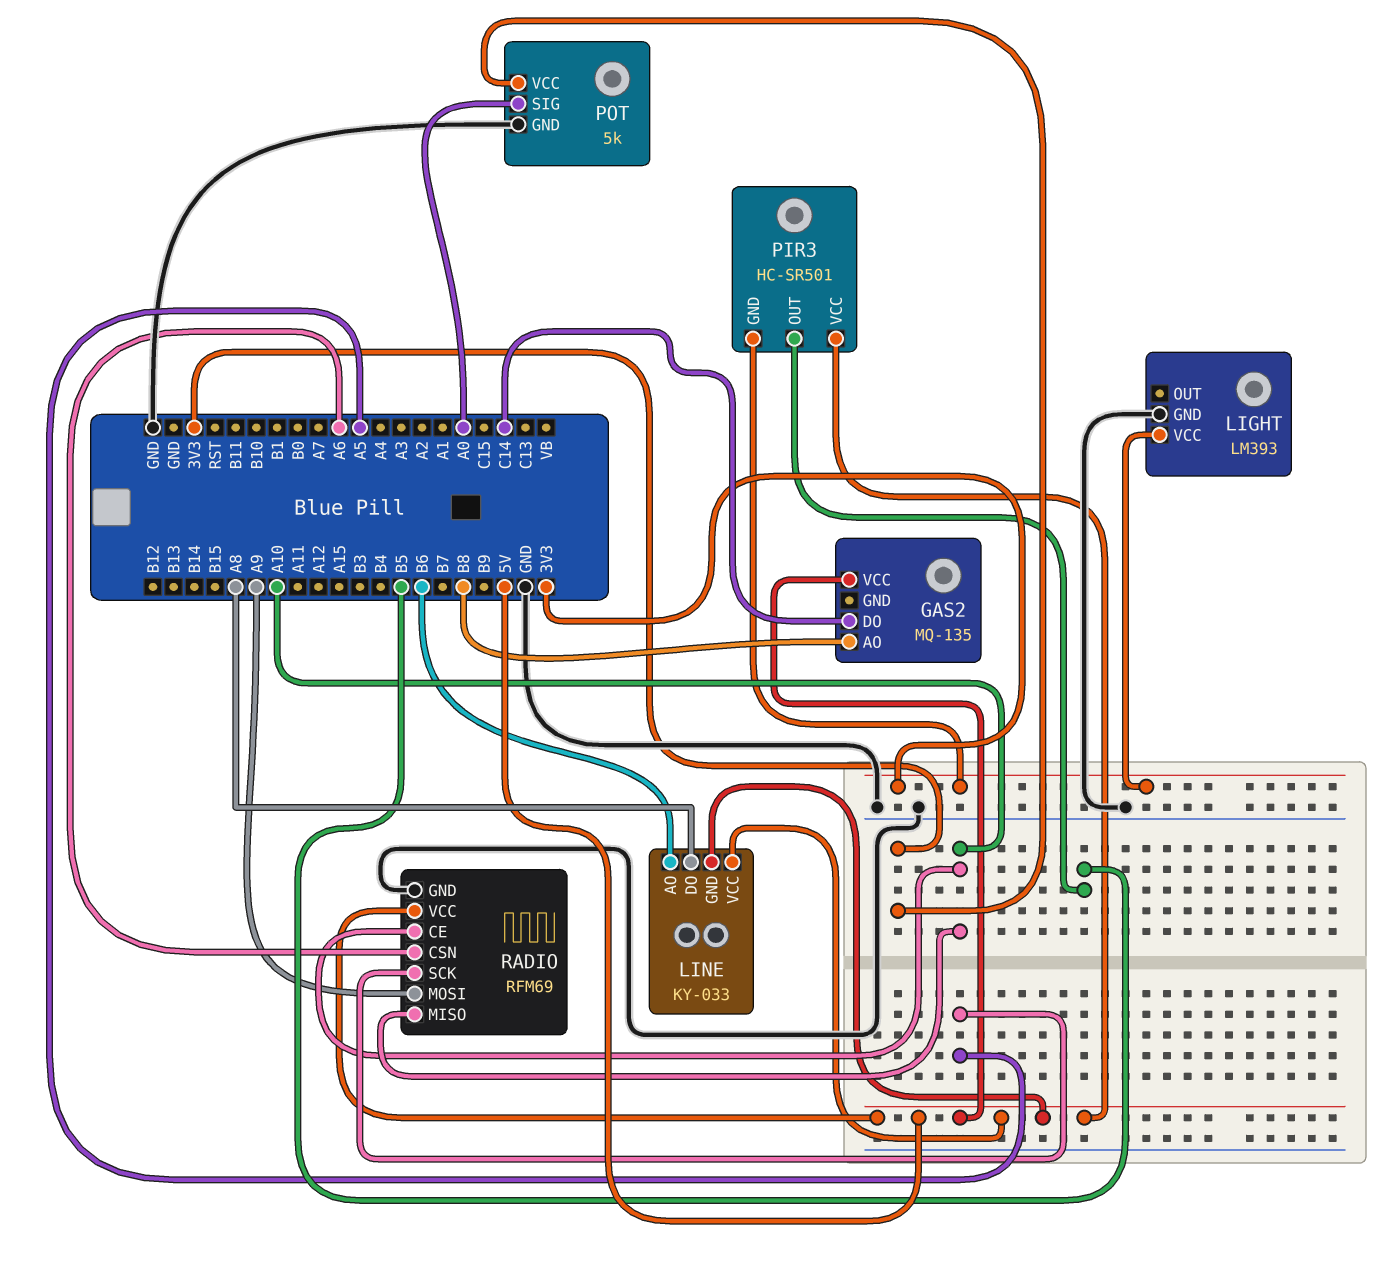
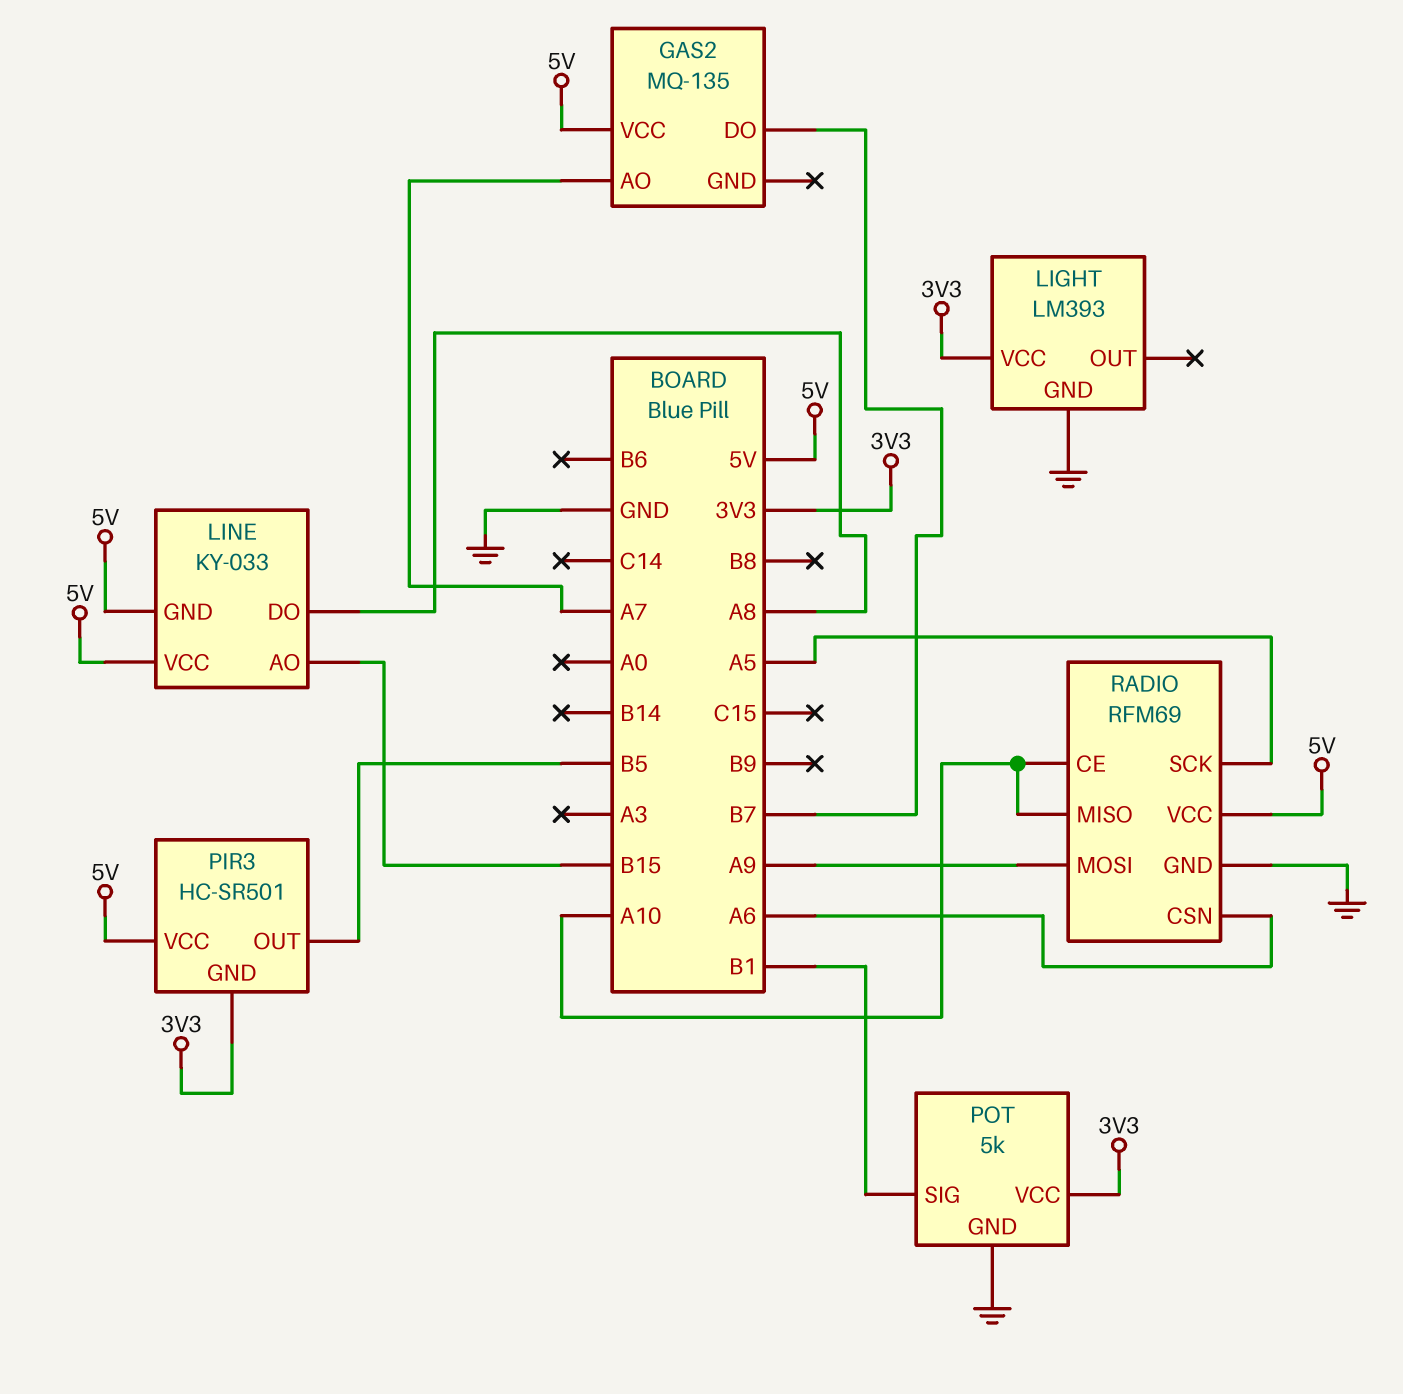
GAS2 pin AO: B8 -> A7
GAS2 pin DO: C14 -> B7
LINE pin AO: B6 -> B15
POT pin SIG: A0 -> B1

